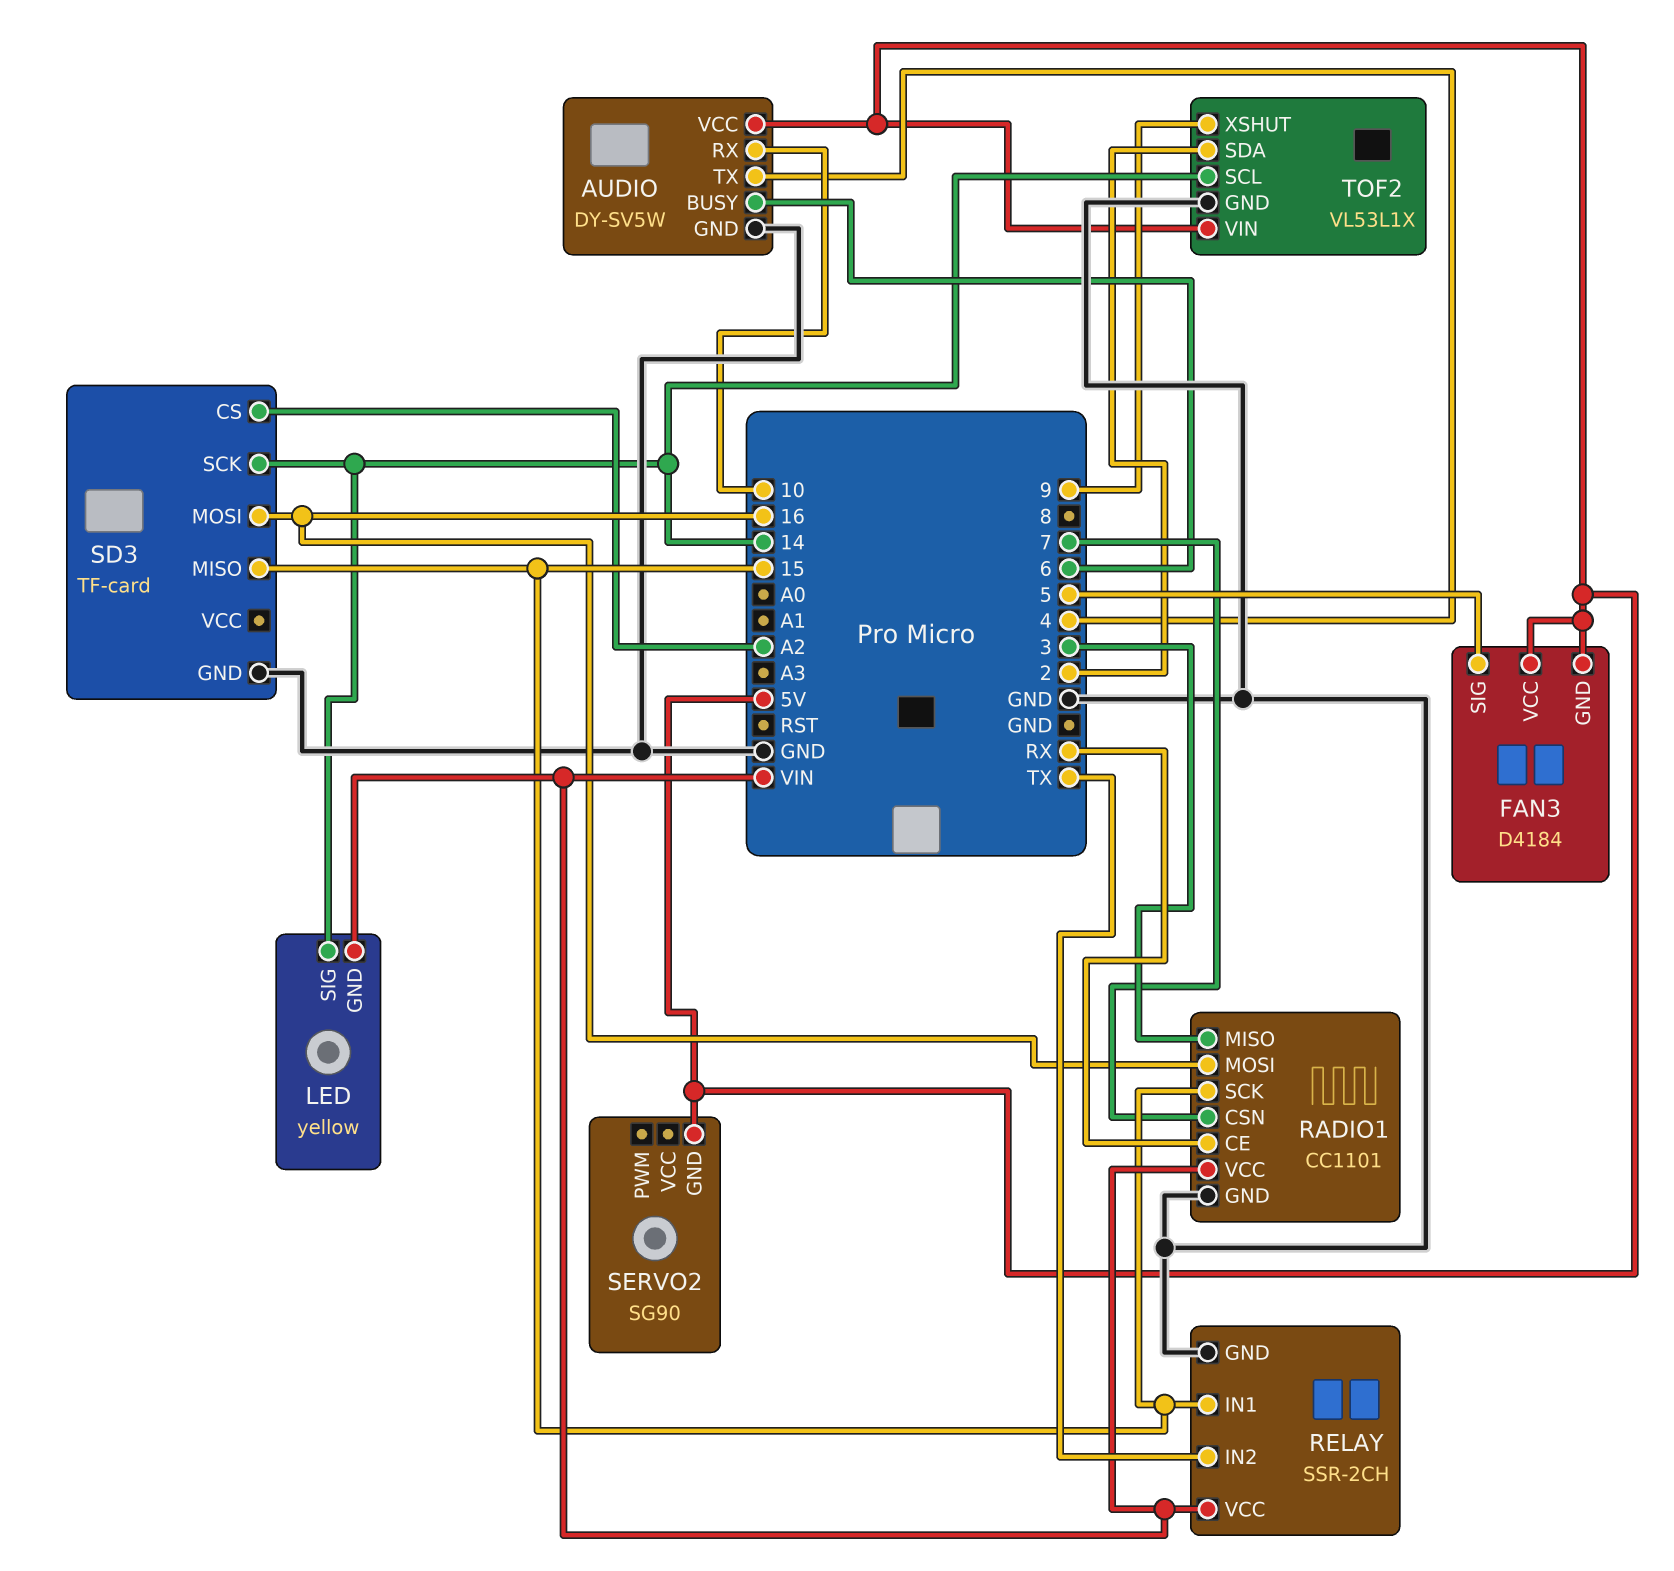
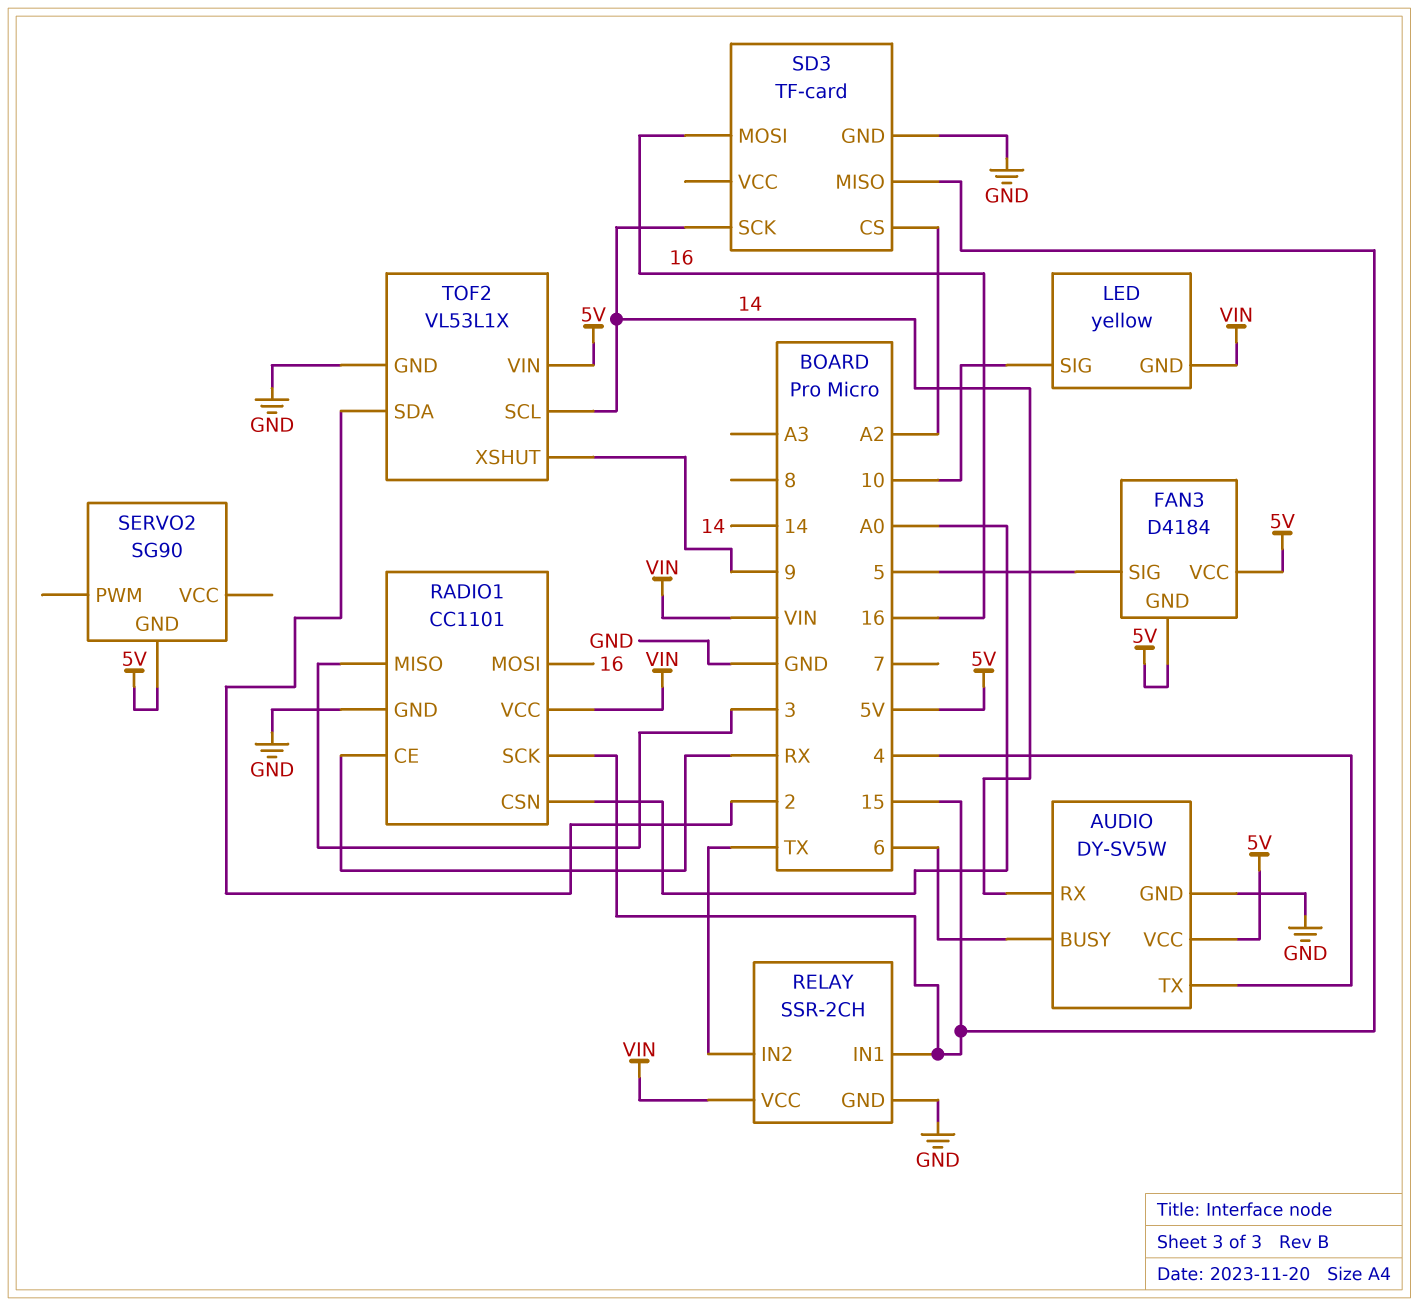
AUDIO pin RX: 10 -> 14
LED pin SIG: 14 -> 10
RADIO1 pin CSN: 7 -> A0

